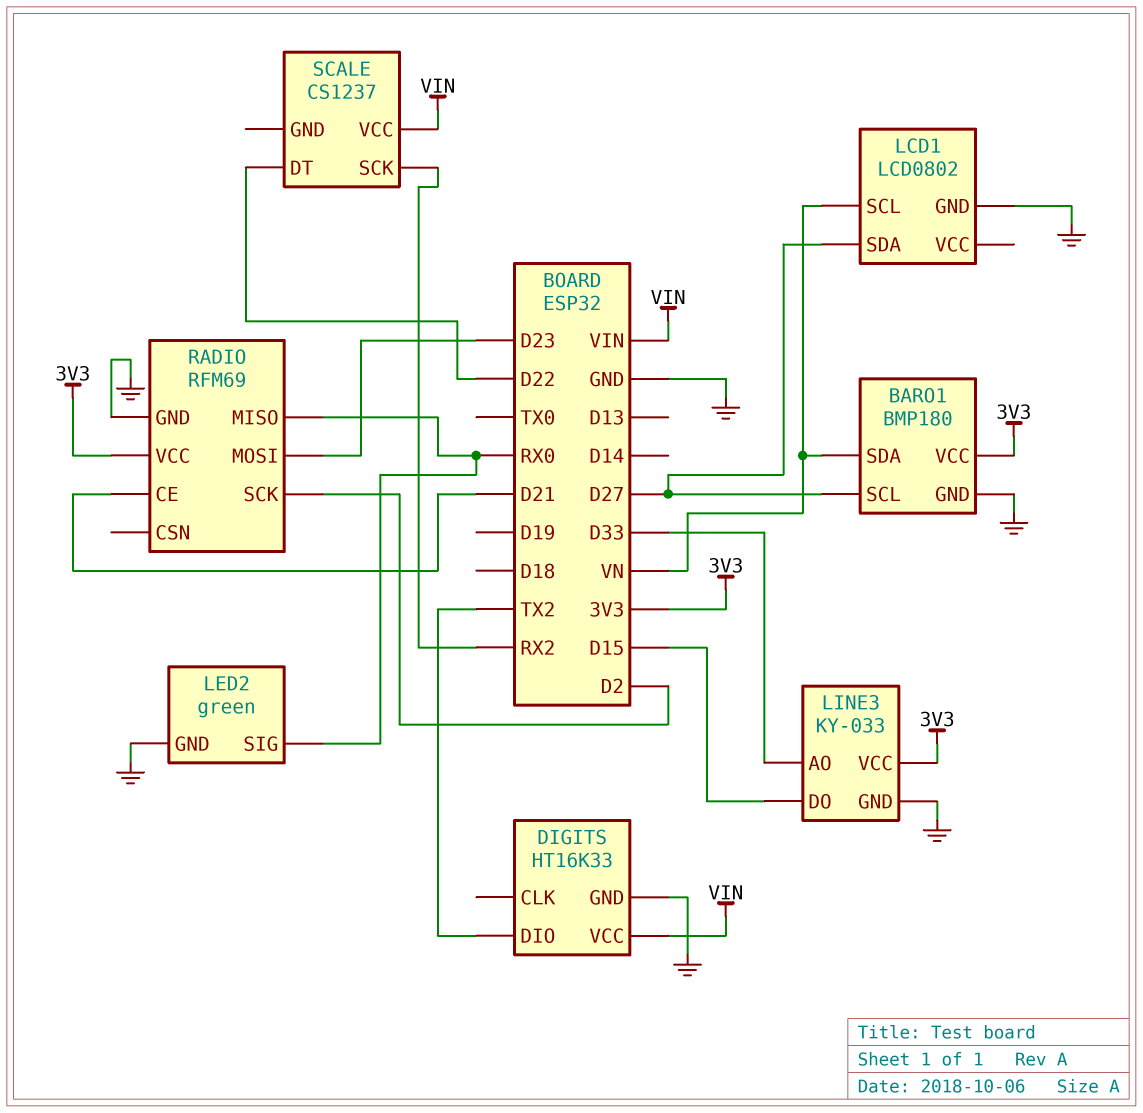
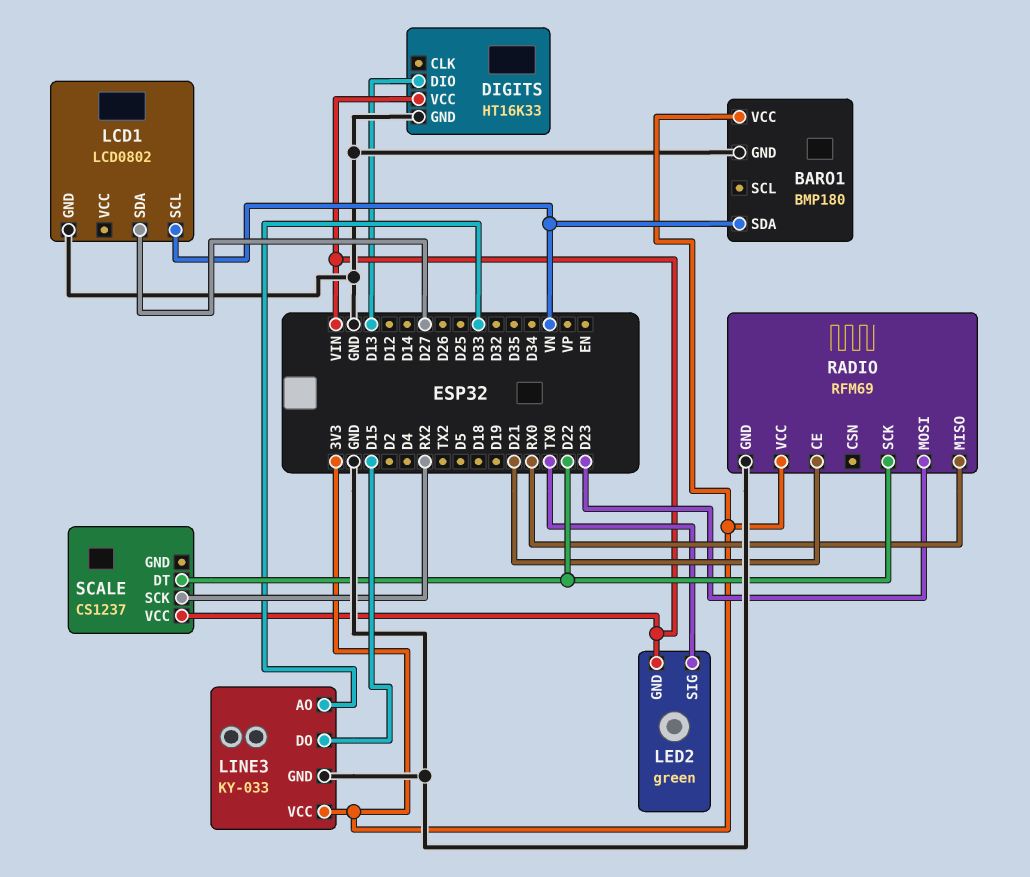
BARO1 pin SCL: D27 -> none
DIGITS pin DIO: TX2 -> D13
LED2 pin GND: GND -> VIN
LED2 pin SIG: RX0 -> TX0
RADIO pin SCK: D2 -> D22

